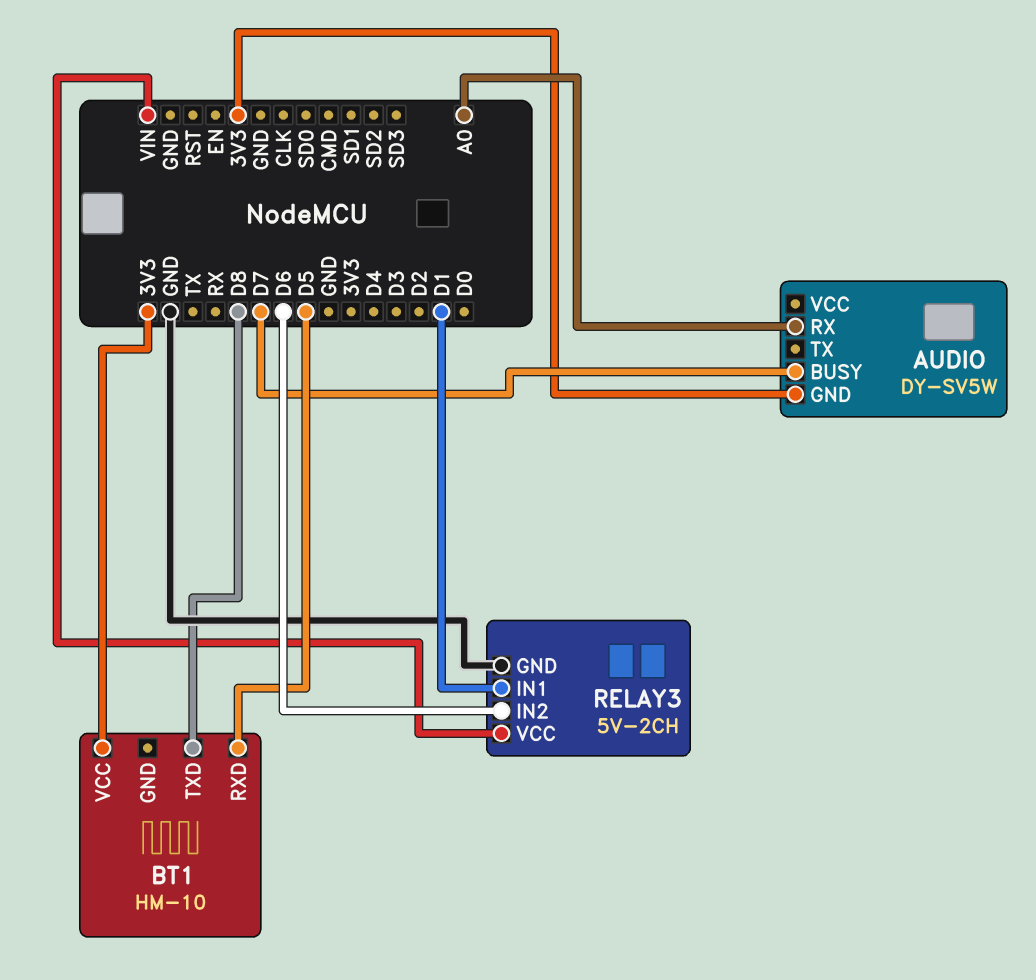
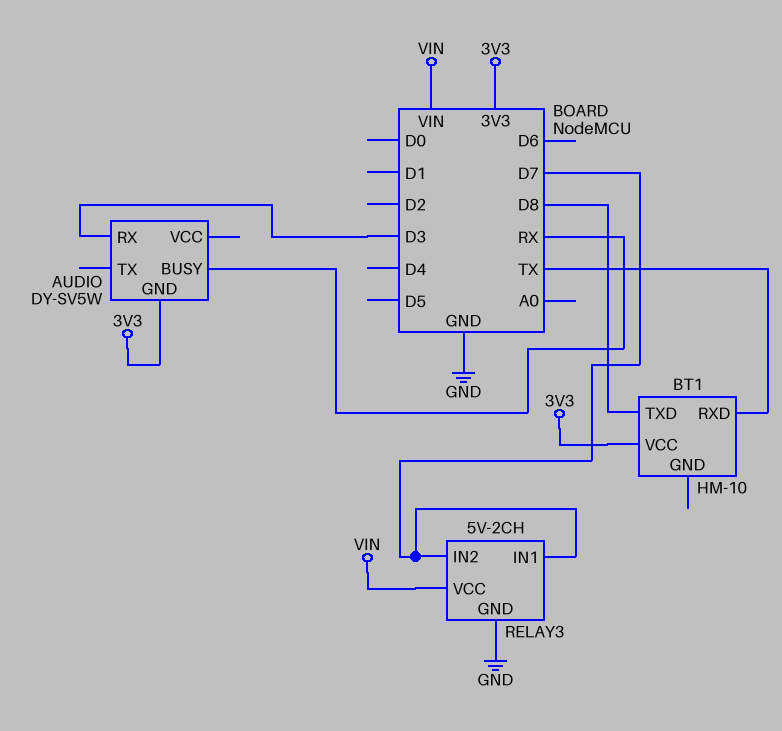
AUDIO pin BUSY: D7 -> RX
AUDIO pin RX: A0 -> D3
BT1 pin RXD: D5 -> TX
RELAY3 pin IN1: D1 -> D7
RELAY3 pin IN2: D6 -> D7

